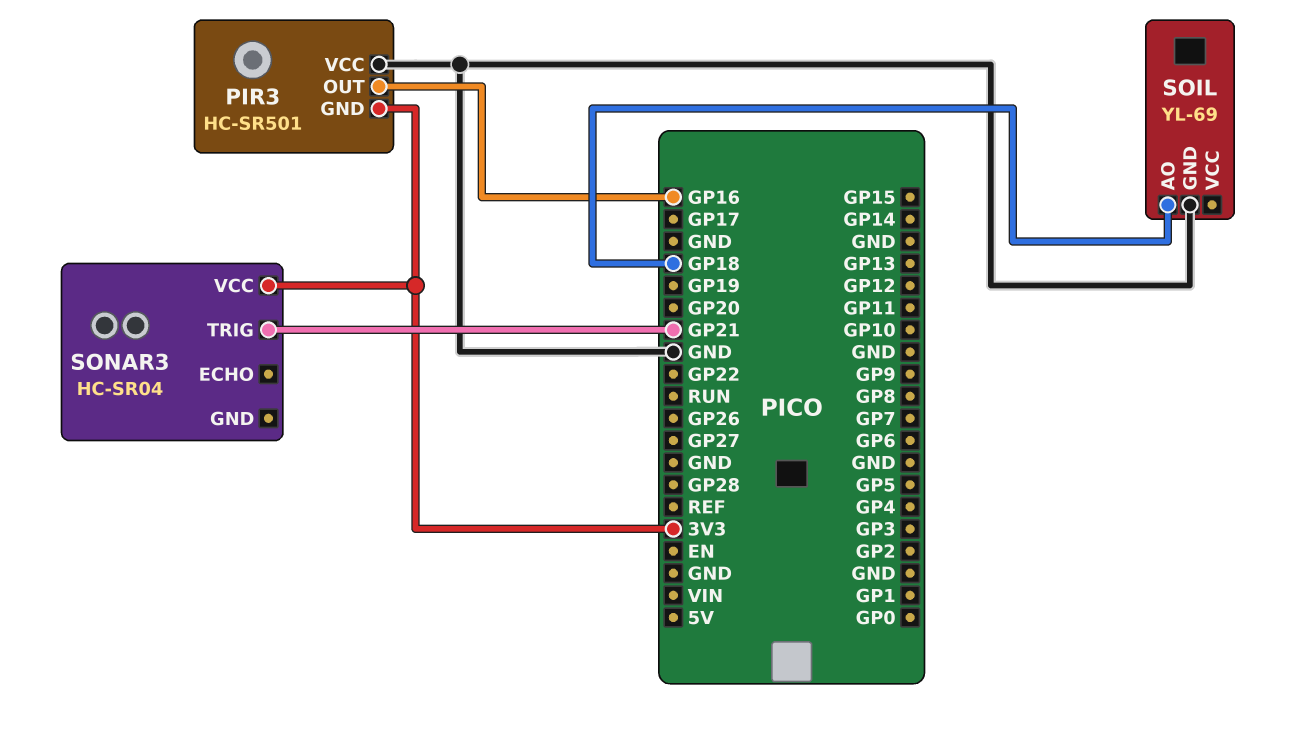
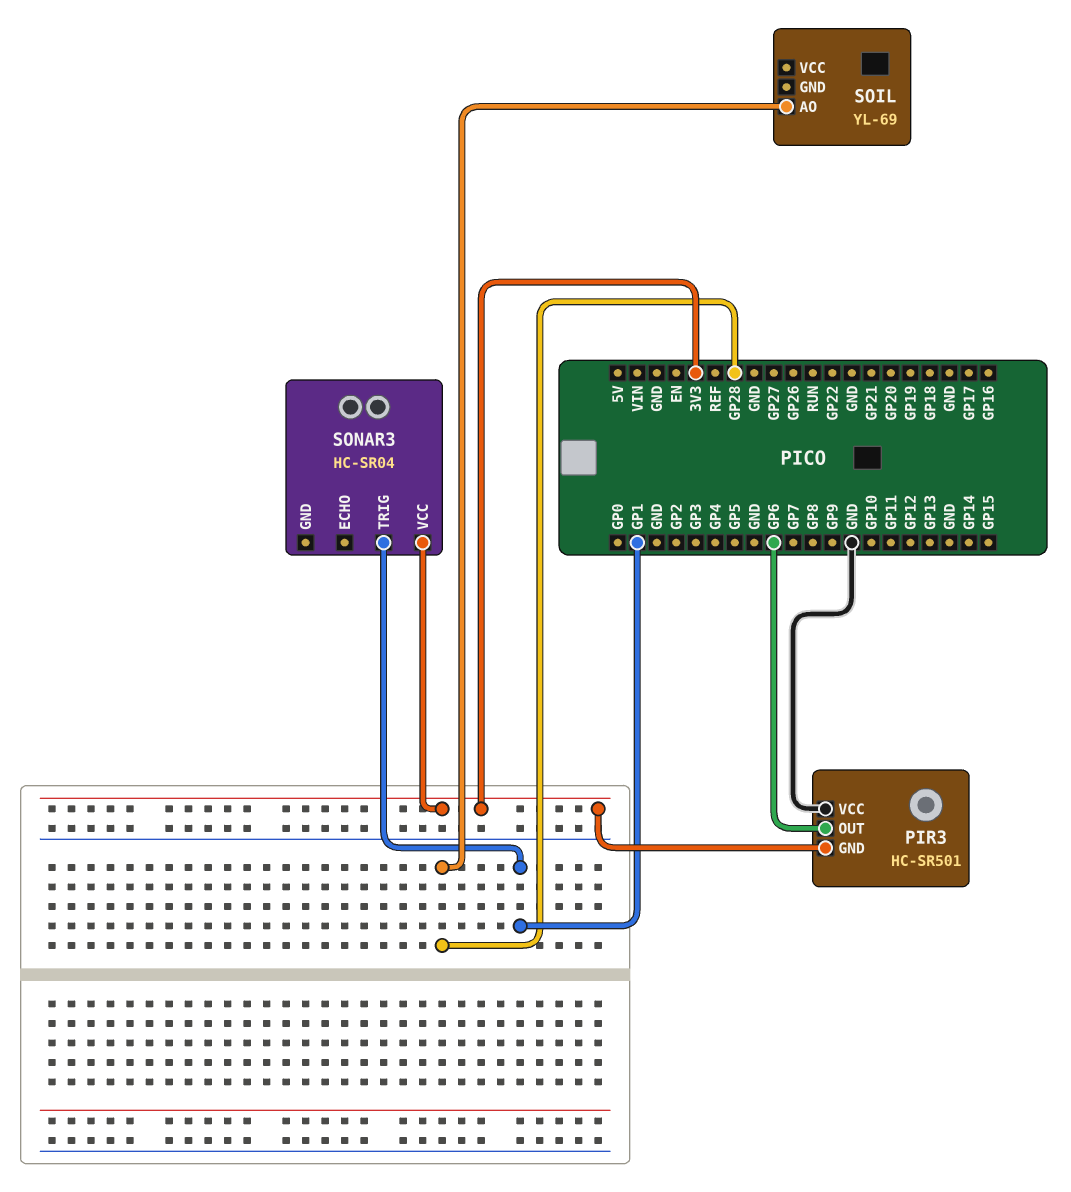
PIR3 pin OUT: GP16 -> GP6
SOIL pin AO: GP18 -> GP28
SOIL pin GND: GND -> none
SONAR3 pin TRIG: GP21 -> GP1

